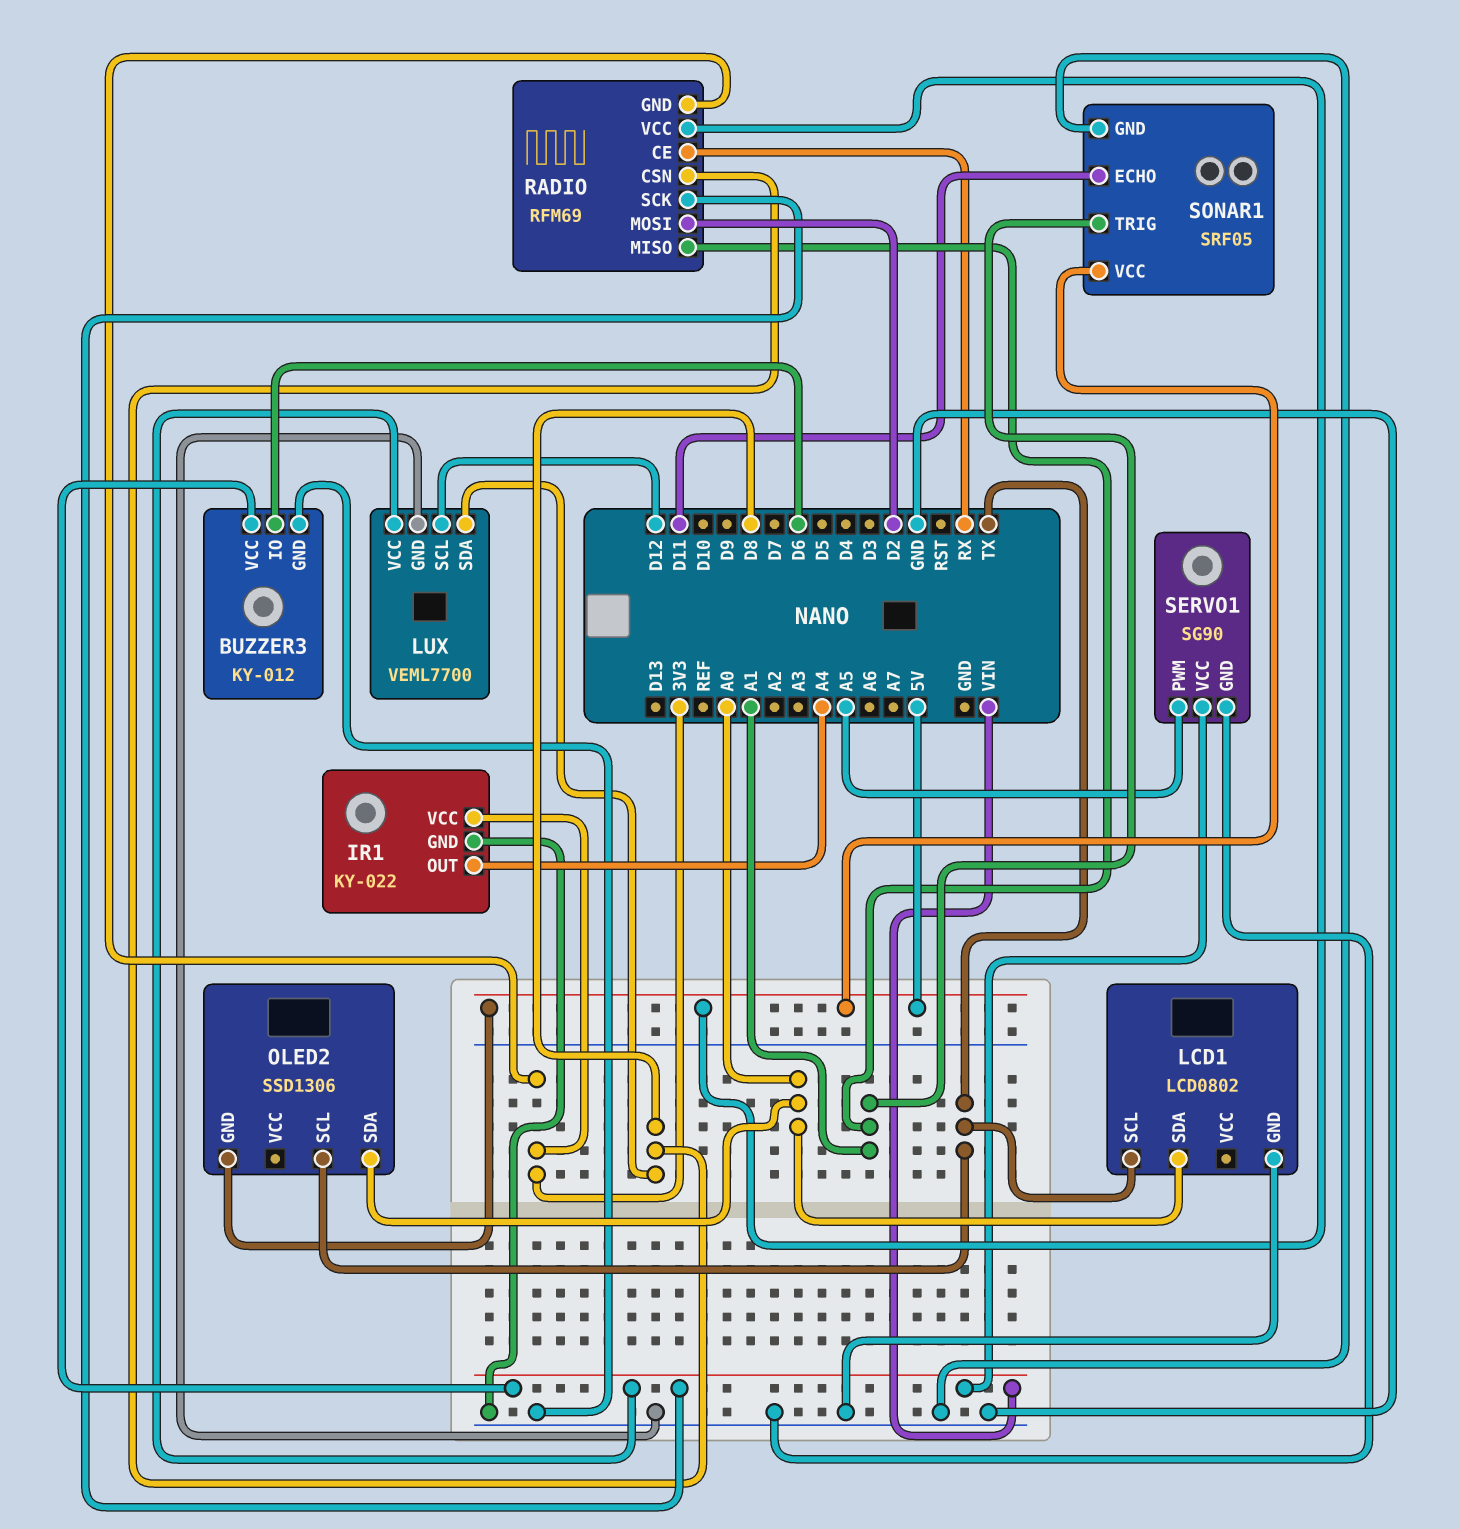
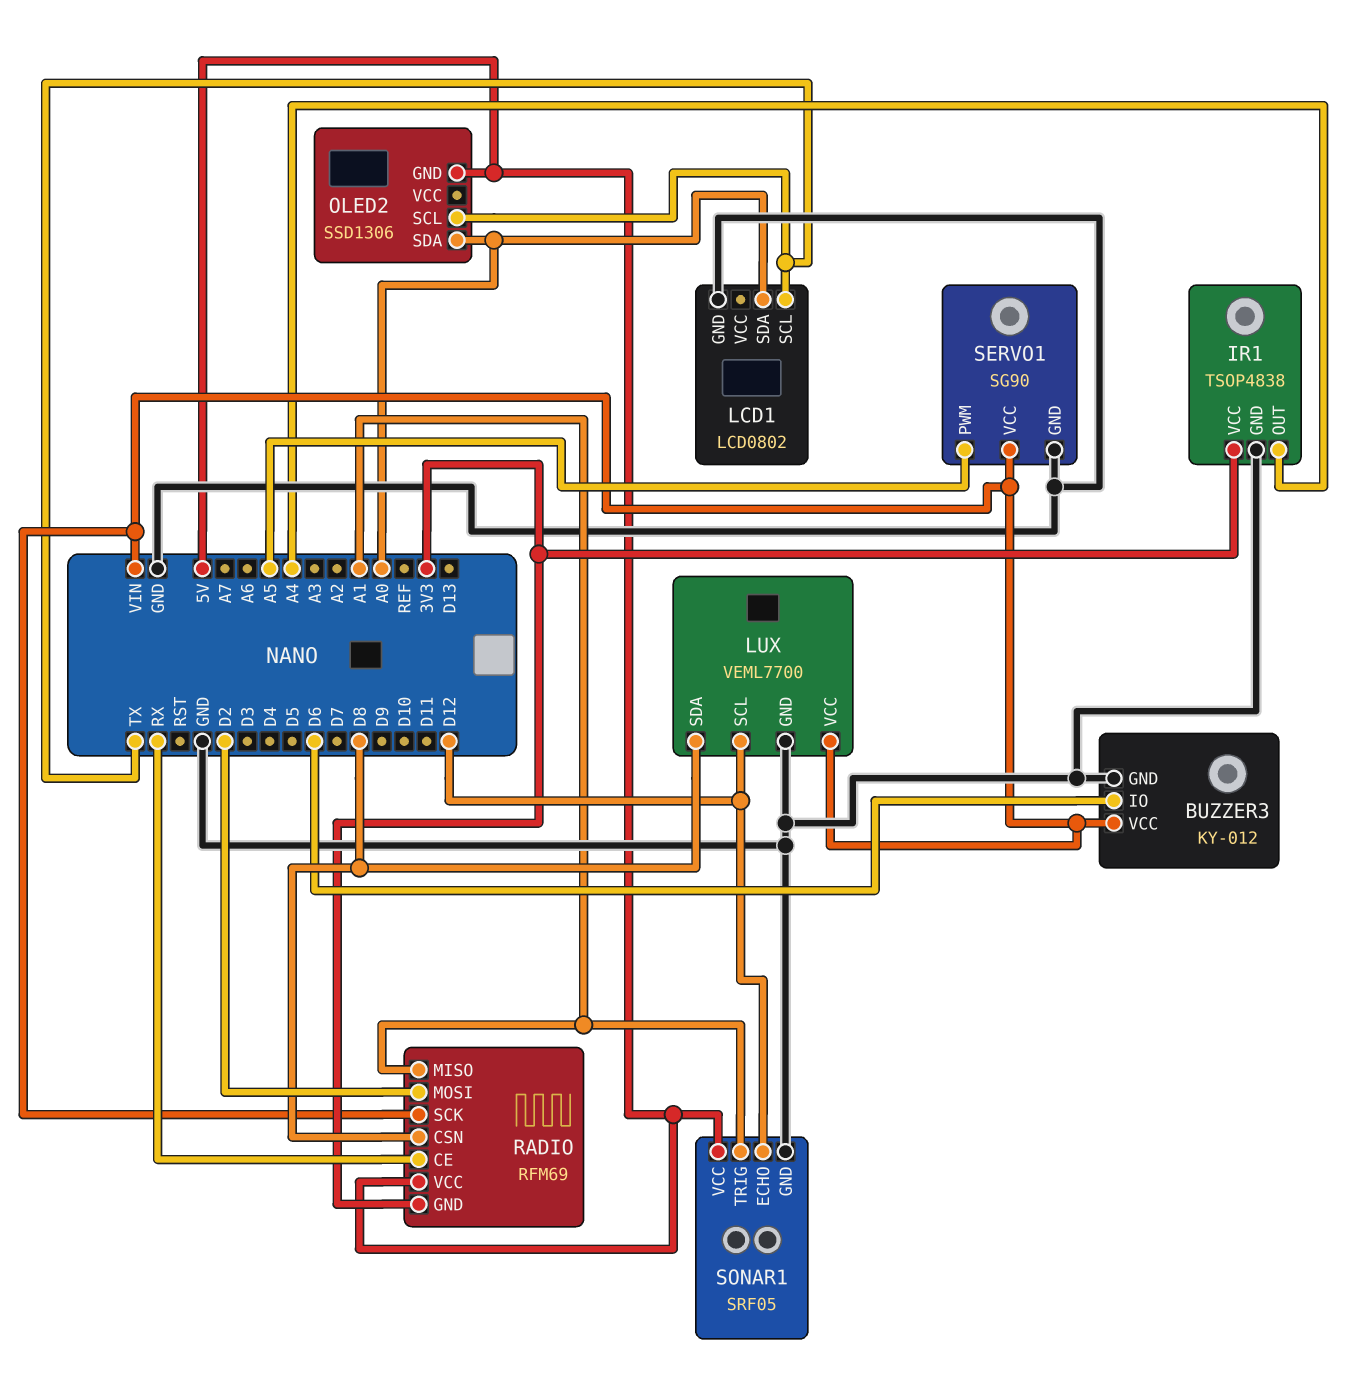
IR1: KY-022 -> TSOP4838
SONAR1 pin ECHO: D11 -> D12

